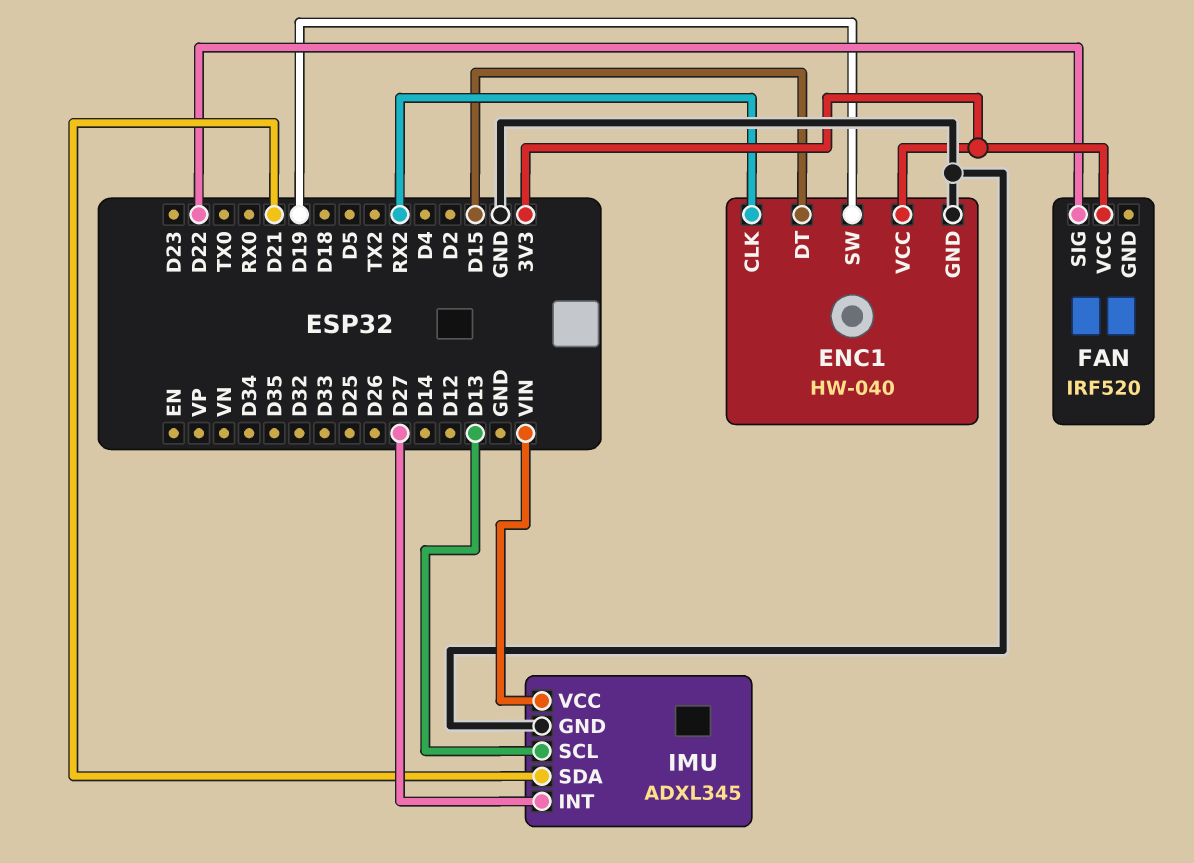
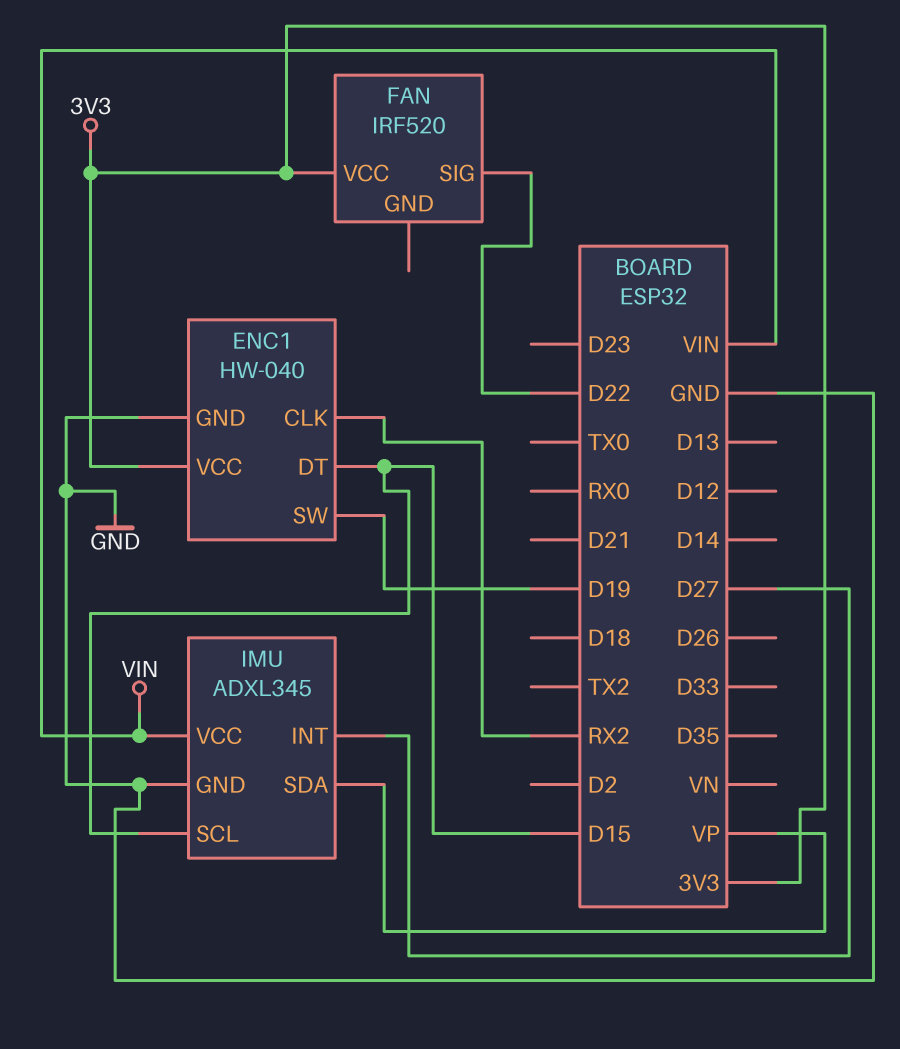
IMU pin SCL: D13 -> D15
IMU pin SDA: D21 -> VP

